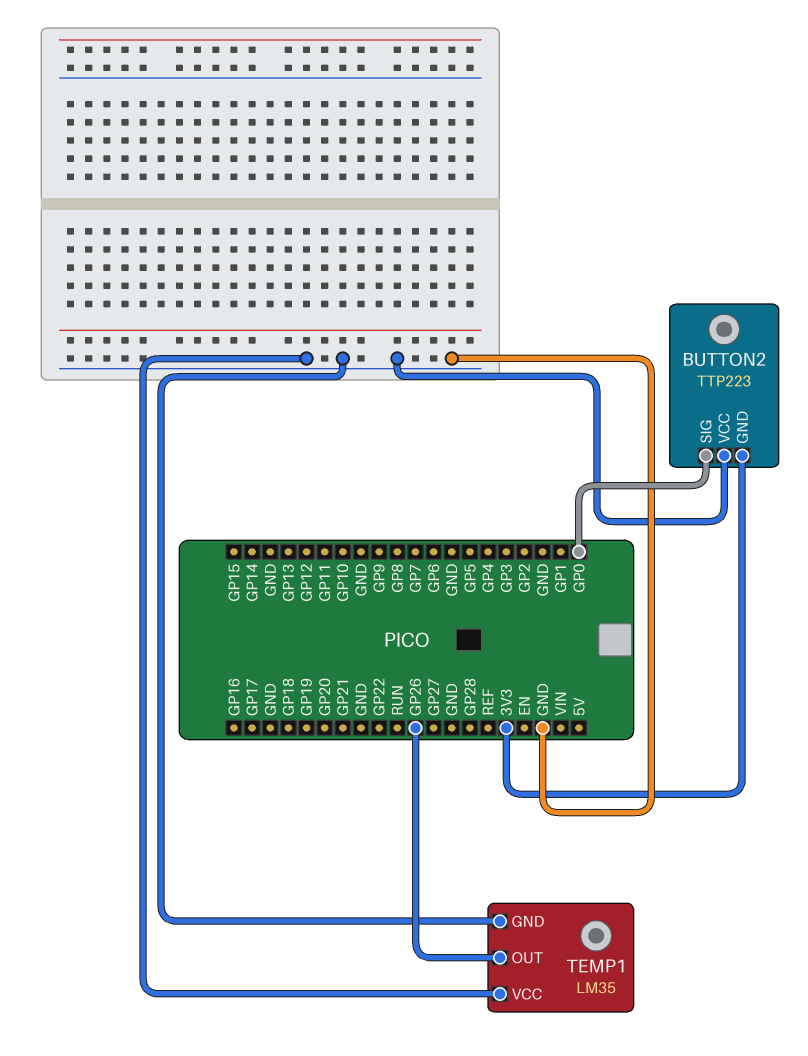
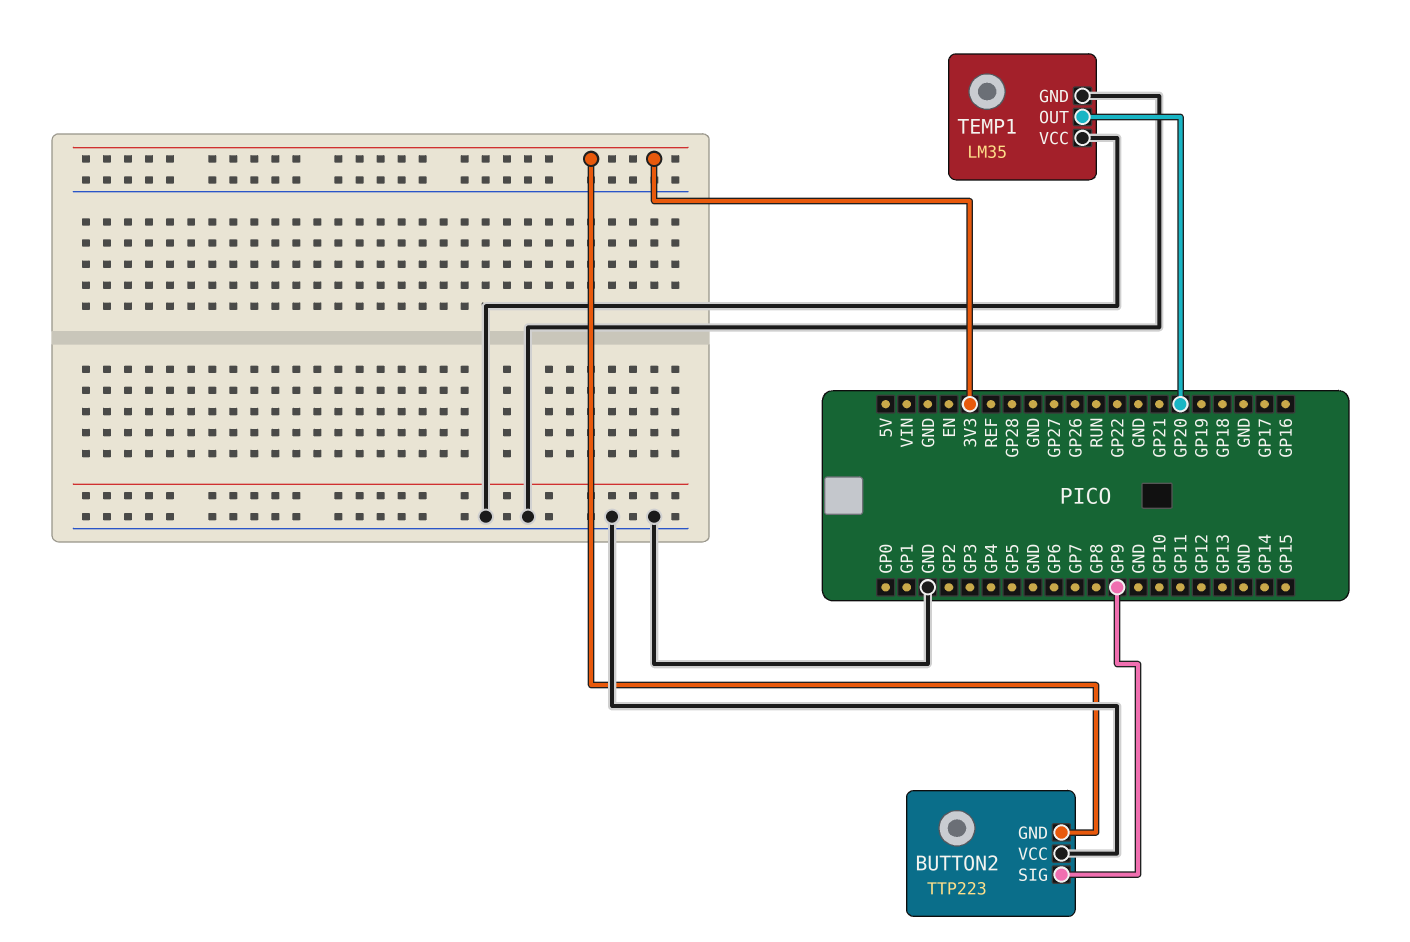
BUTTON2 pin SIG: GP0 -> GP9
TEMP1 pin OUT: GP26 -> GP20

